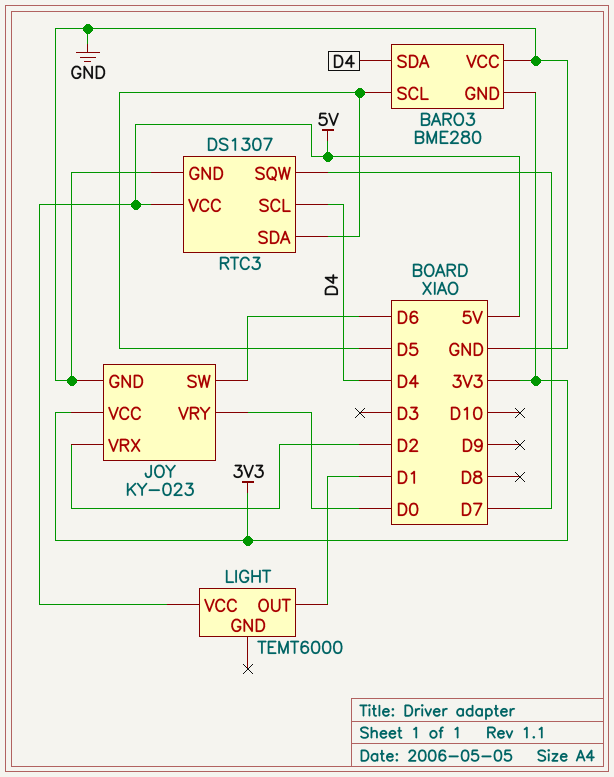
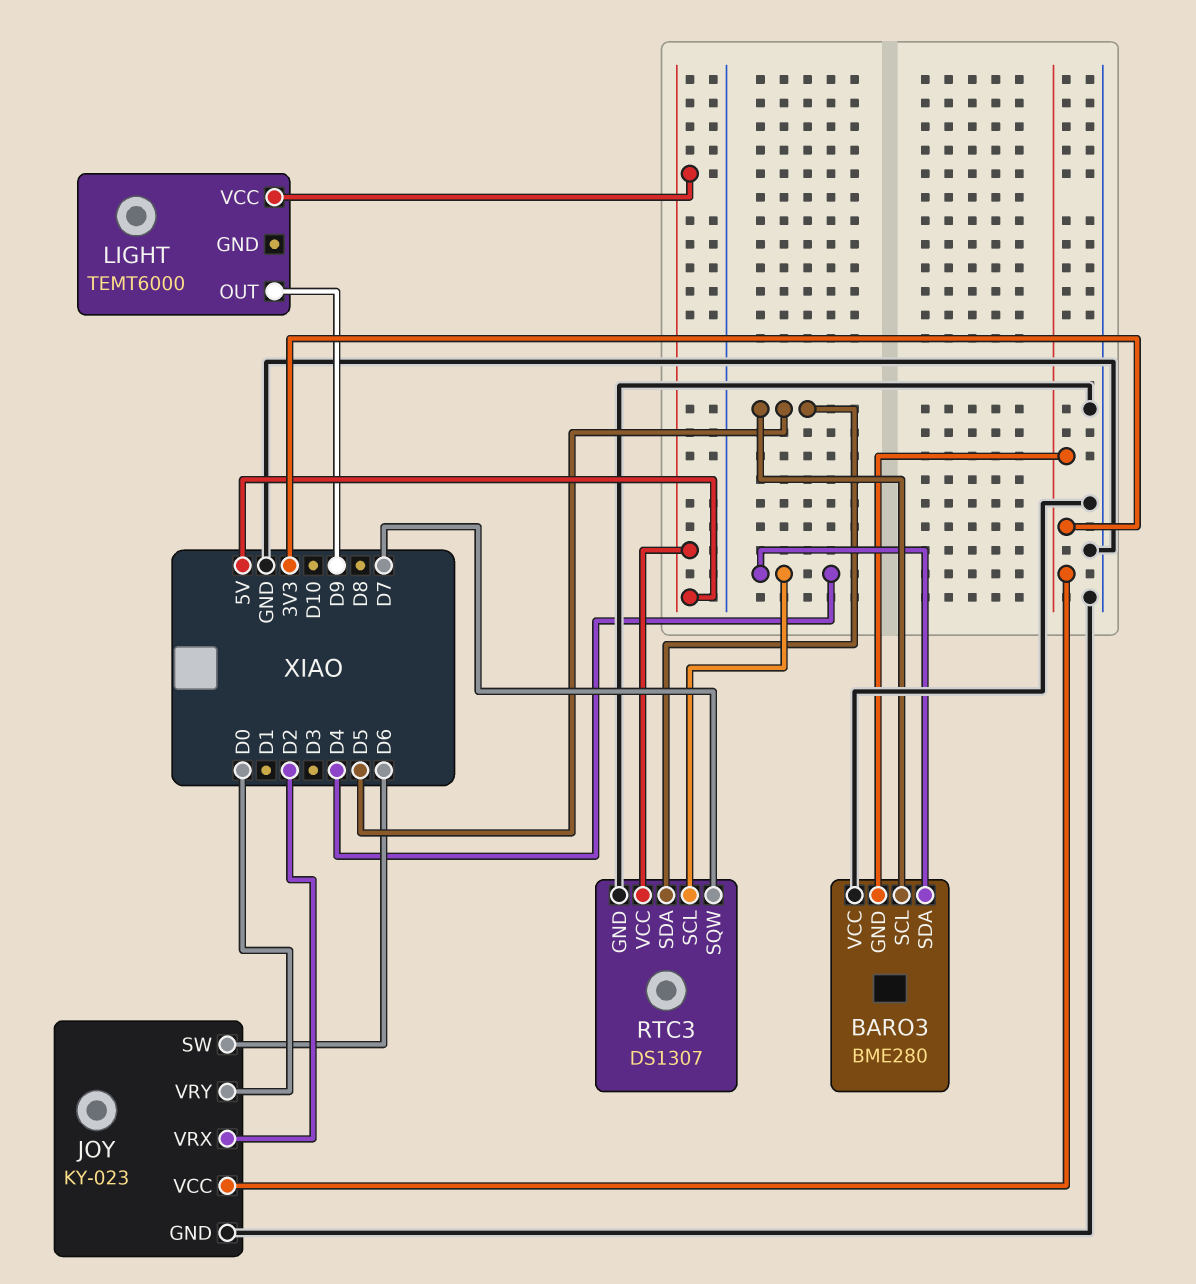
LIGHT pin OUT: D1 -> D9

